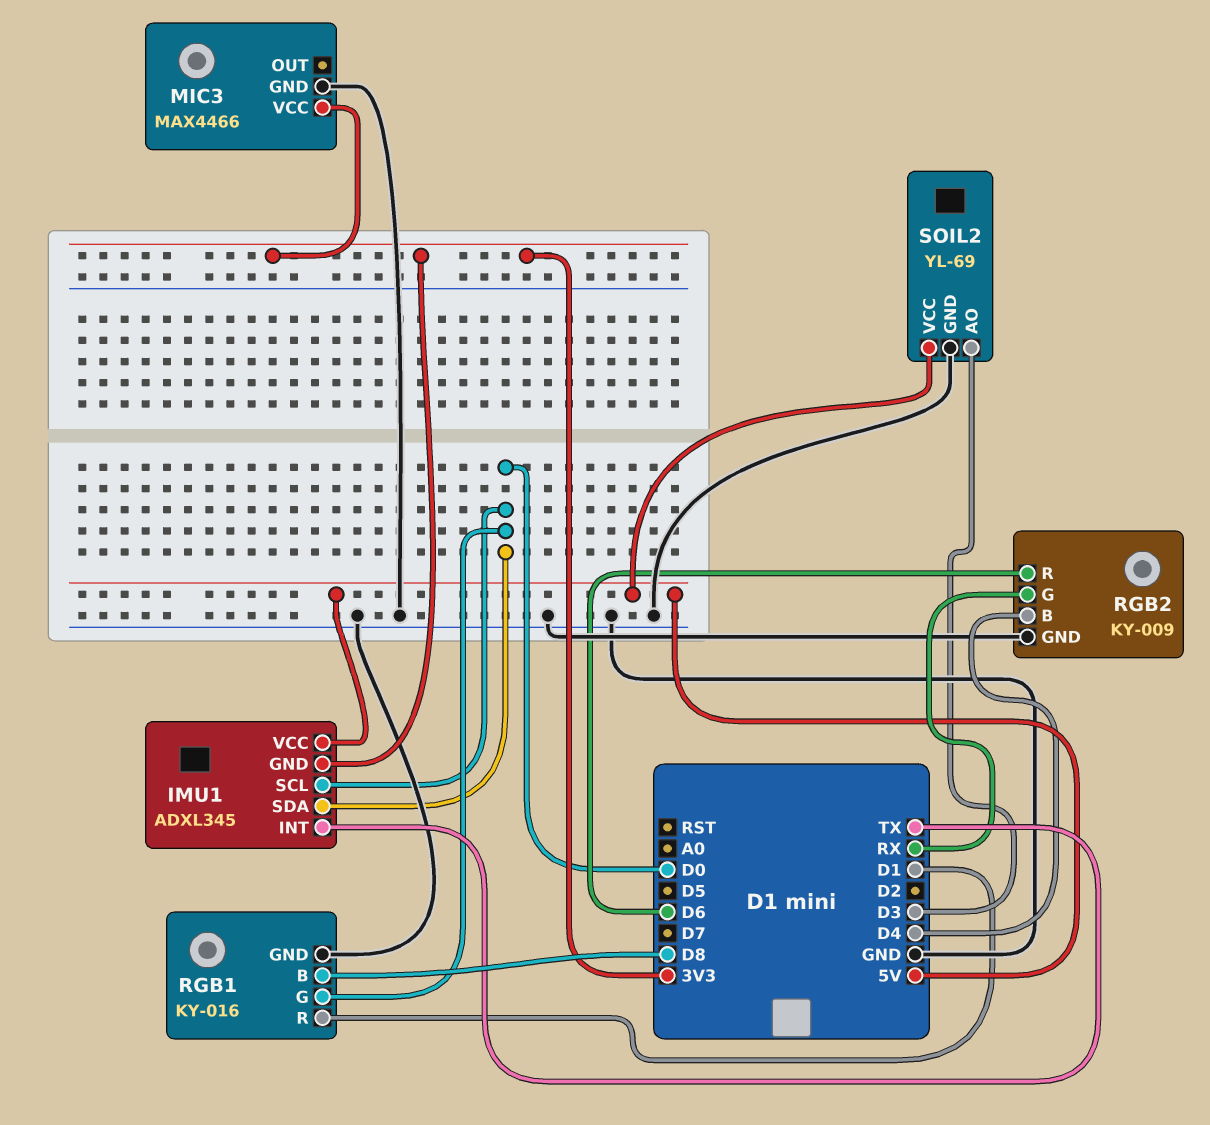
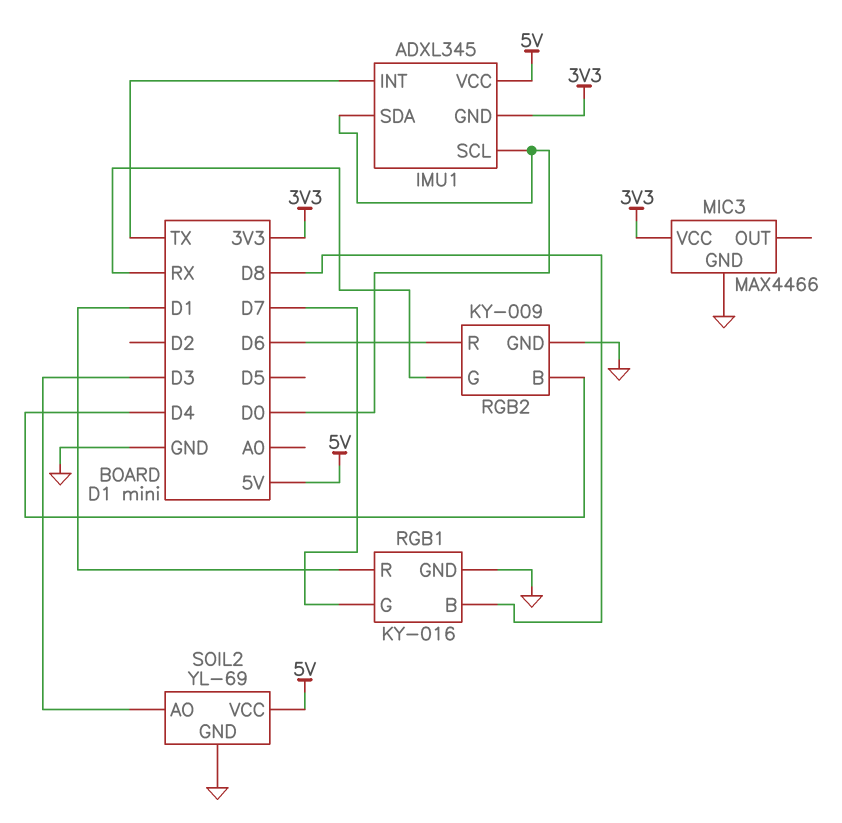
RGB1 pin G: D0 -> D7

